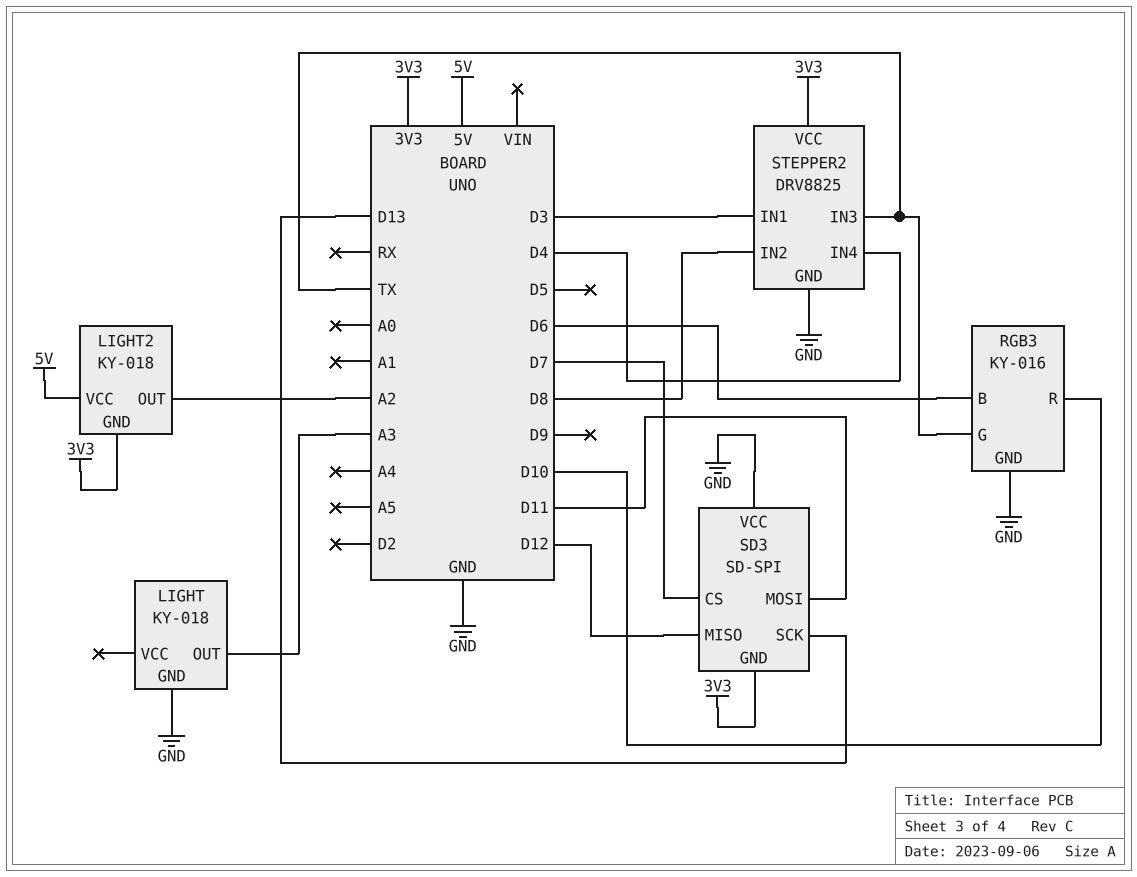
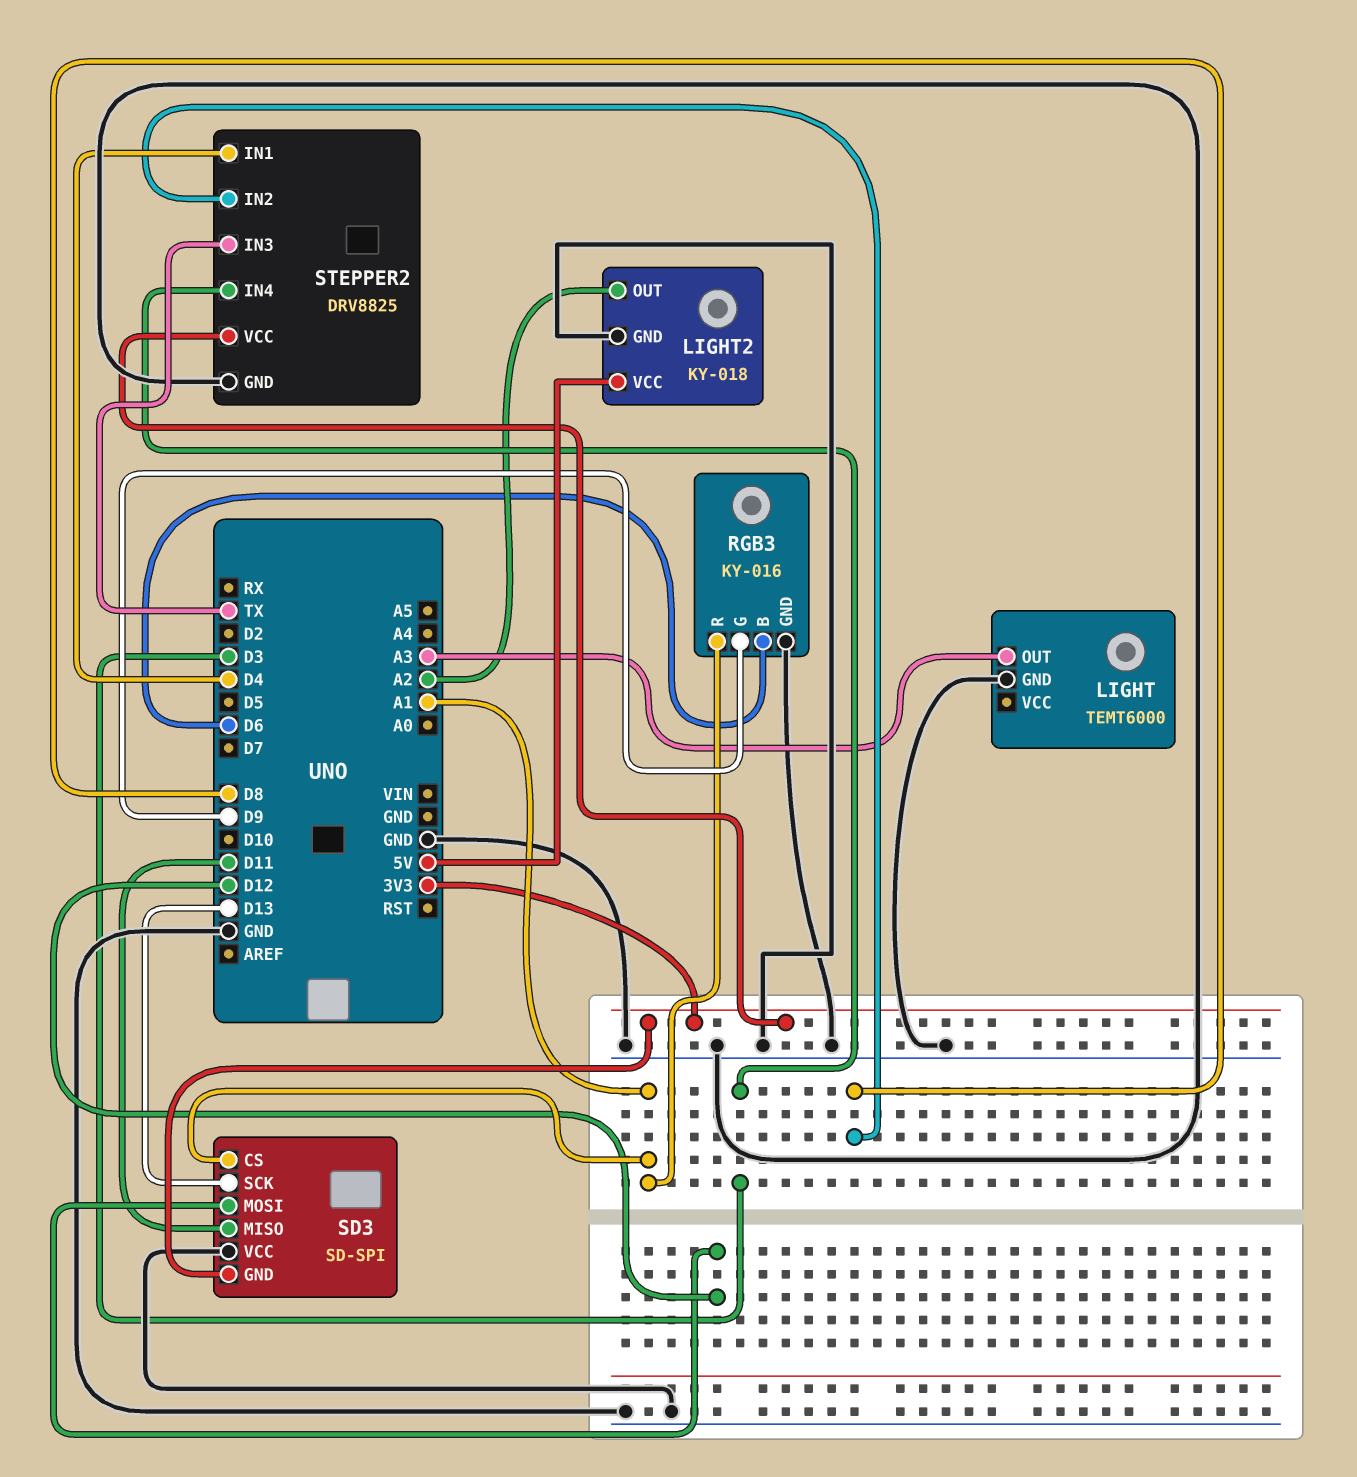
LIGHT: KY-018 -> TEMT6000
LIGHT2 pin GND: 3V3 -> GND
RGB3 pin G: TX -> D9
RGB3 pin R: D10 -> A1
SD3 pin CS: D7 -> A1
SD3 pin MISO: D12 -> D11
SD3 pin MOSI: D11 -> D12
STEPPER2 pin IN1: D3 -> D4
STEPPER2 pin IN4: D4 -> D3

